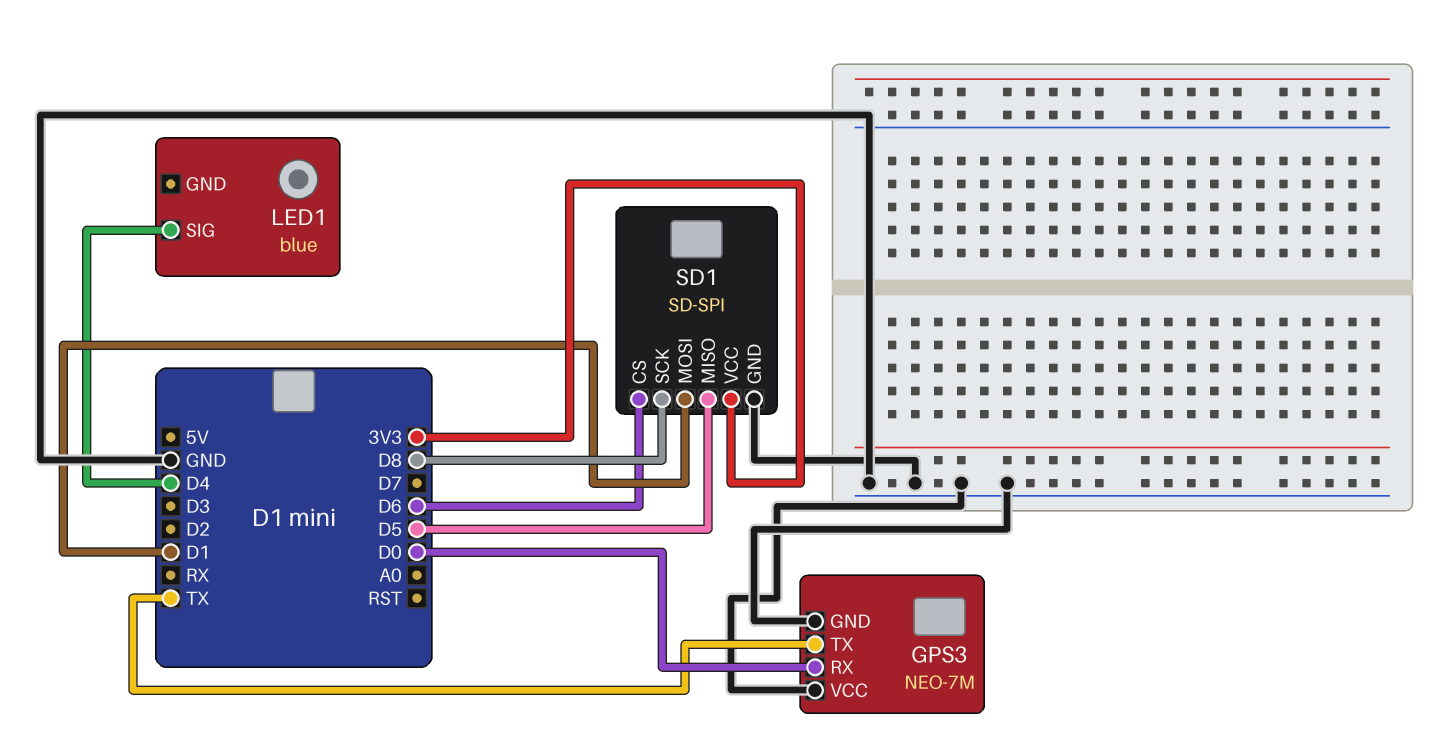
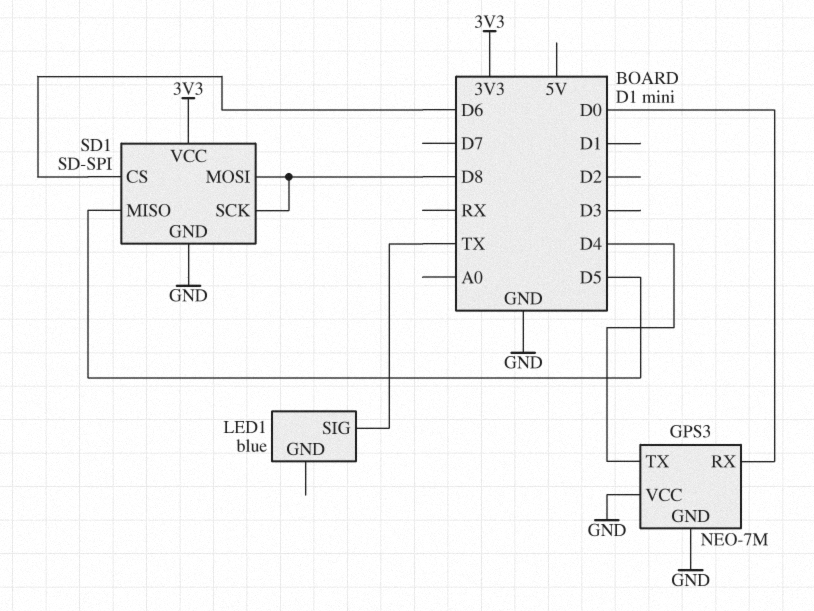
GPS3 pin TX: TX -> D4
LED1 pin SIG: D4 -> TX
SD1 pin MOSI: D1 -> D8

